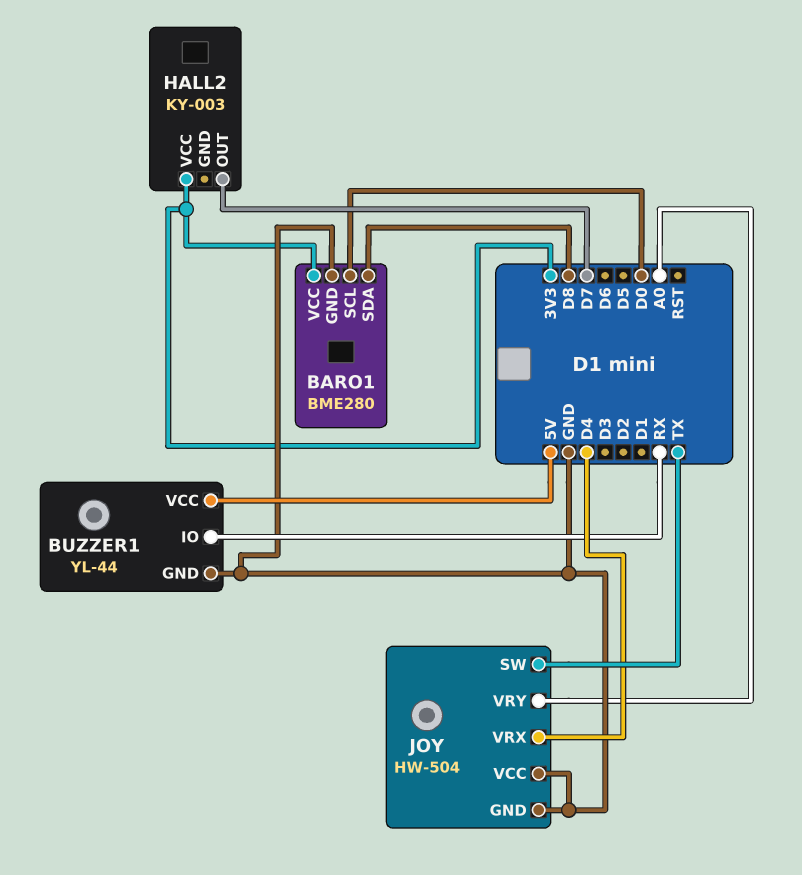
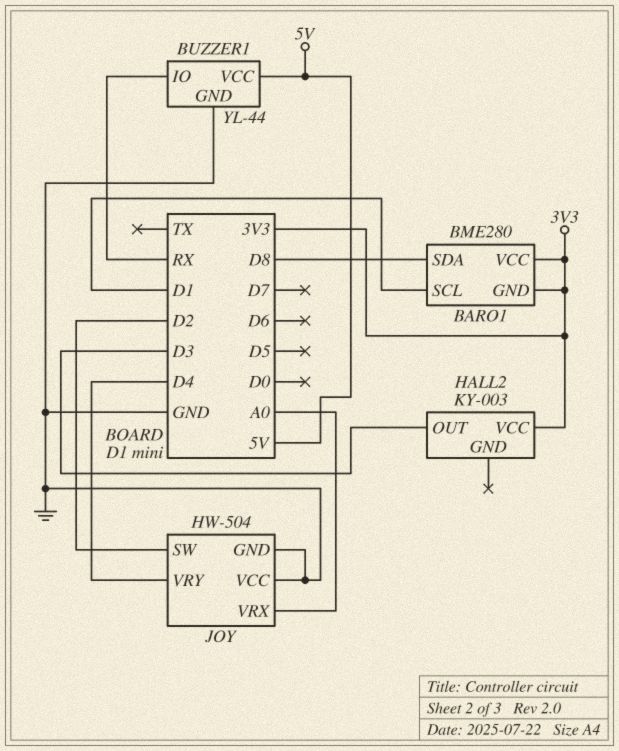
BARO1 pin GND: GND -> 3V3
BARO1 pin SCL: D0 -> D1
HALL2 pin OUT: D7 -> D3
JOY pin SW: TX -> D2
JOY pin VRX: D4 -> A0
JOY pin VRY: A0 -> D4

